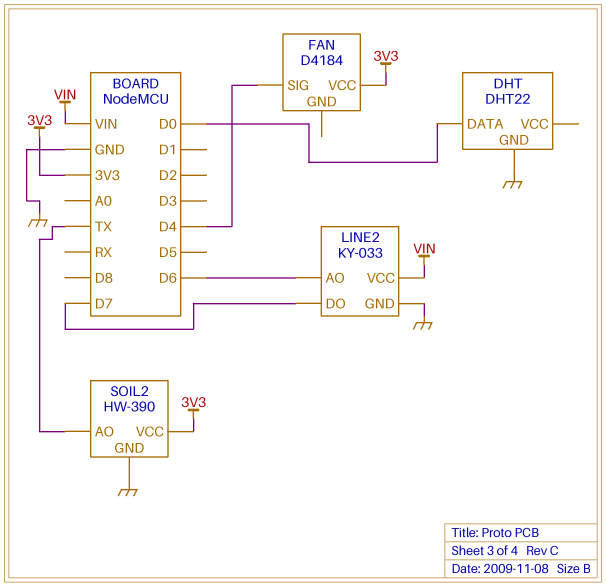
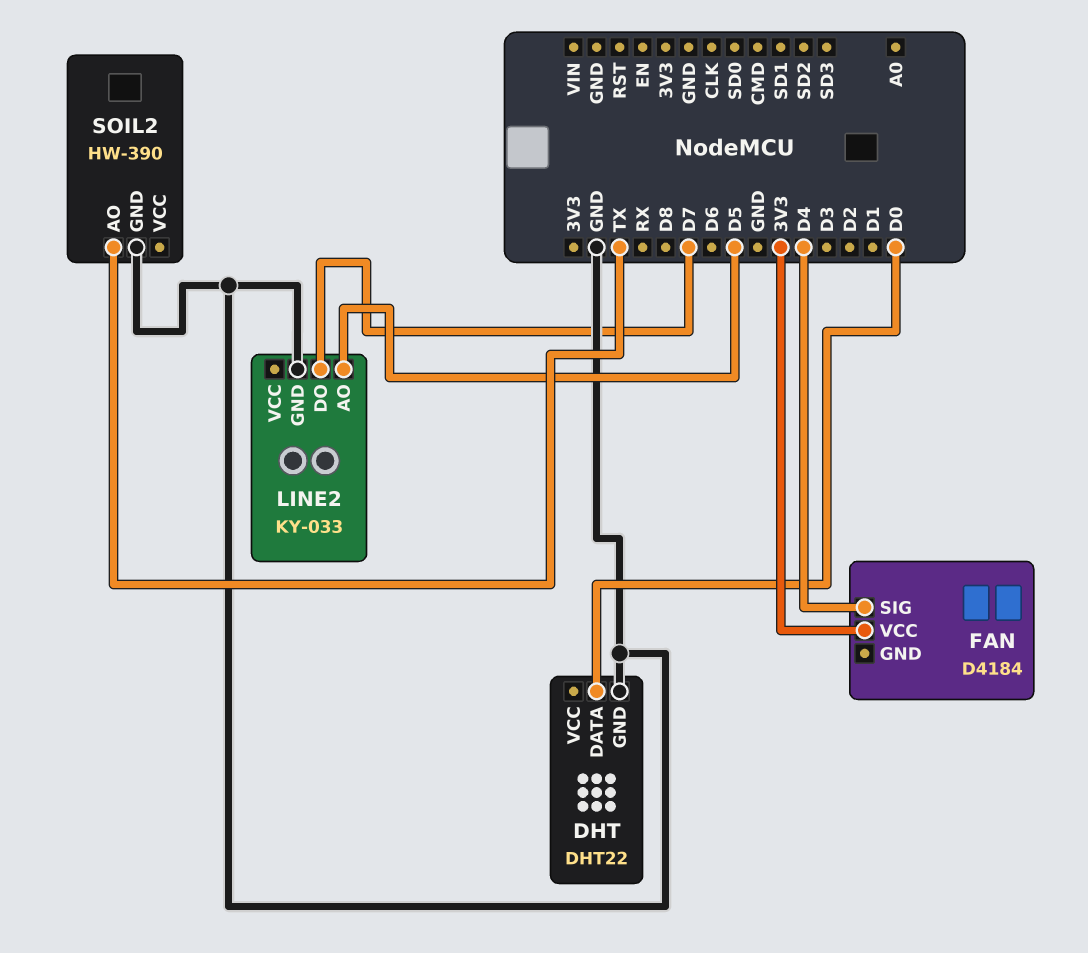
LINE2 pin AO: D6 -> D5
LINE2 pin VCC: VIN -> none
SOIL2 pin VCC: 3V3 -> none

